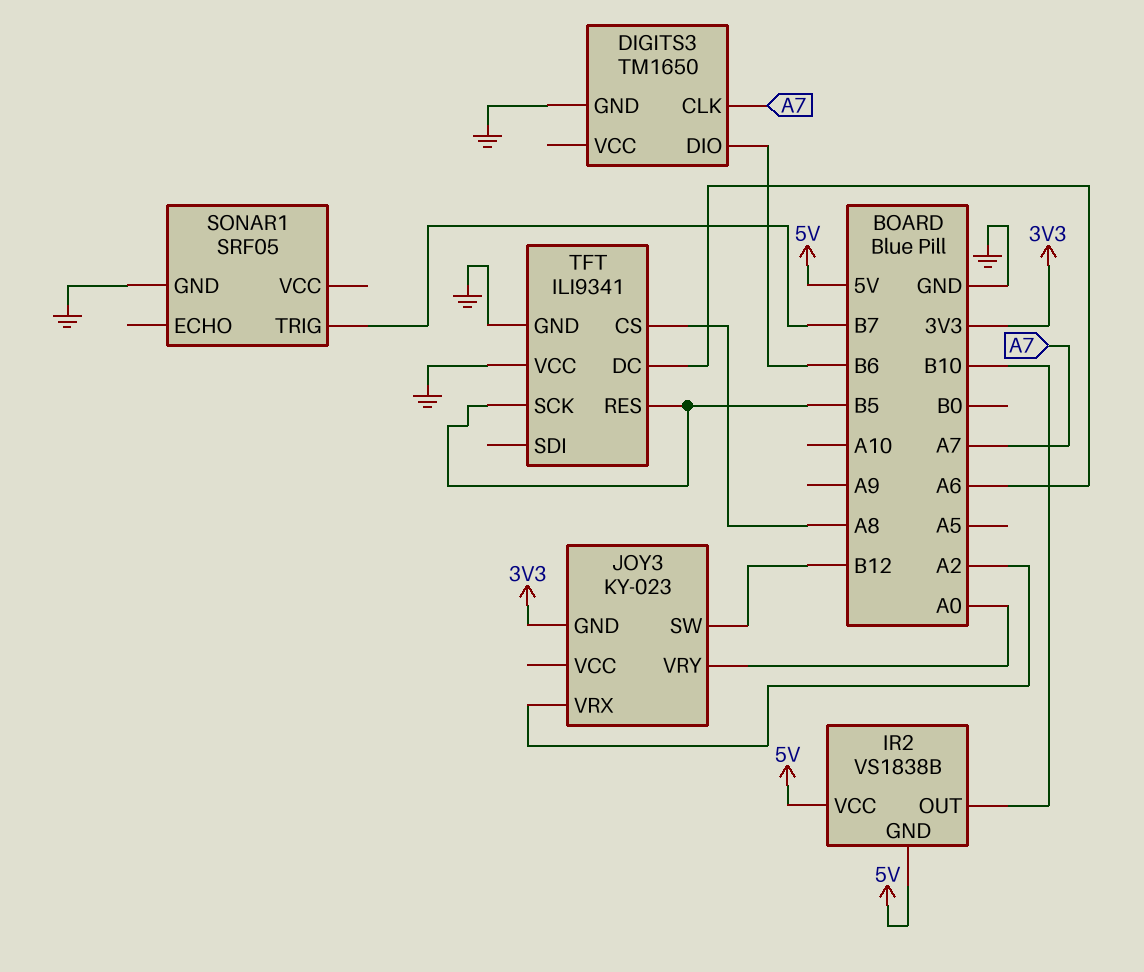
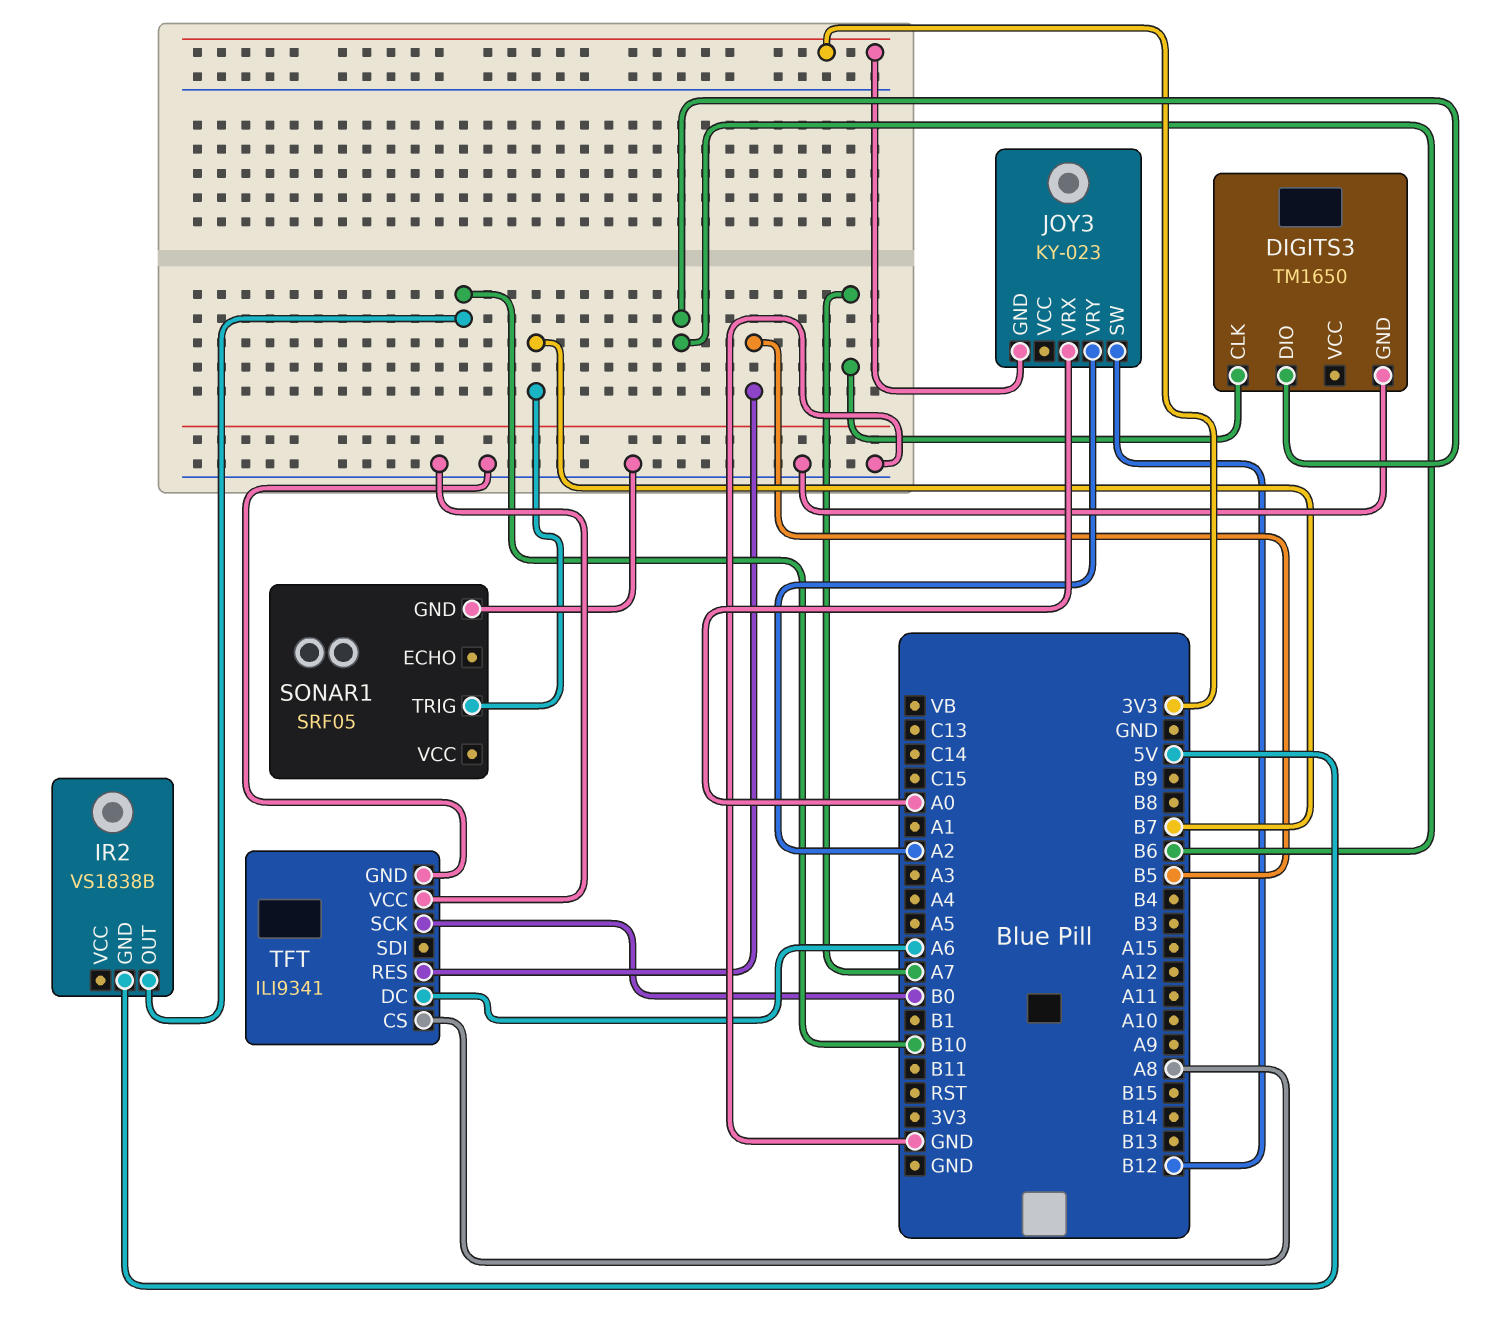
IR2 pin VCC: 5V -> none
JOY3 pin VRX: A2 -> A0
JOY3 pin VRY: A0 -> A2
TFT pin SCK: B5 -> B0

